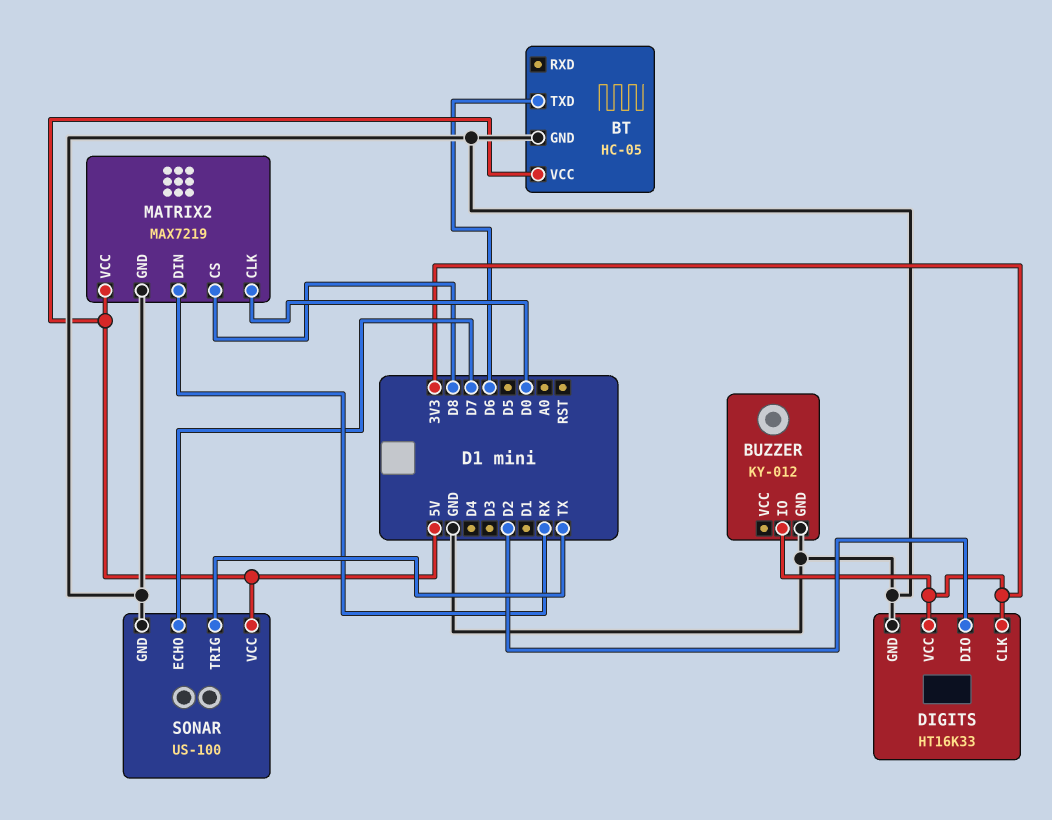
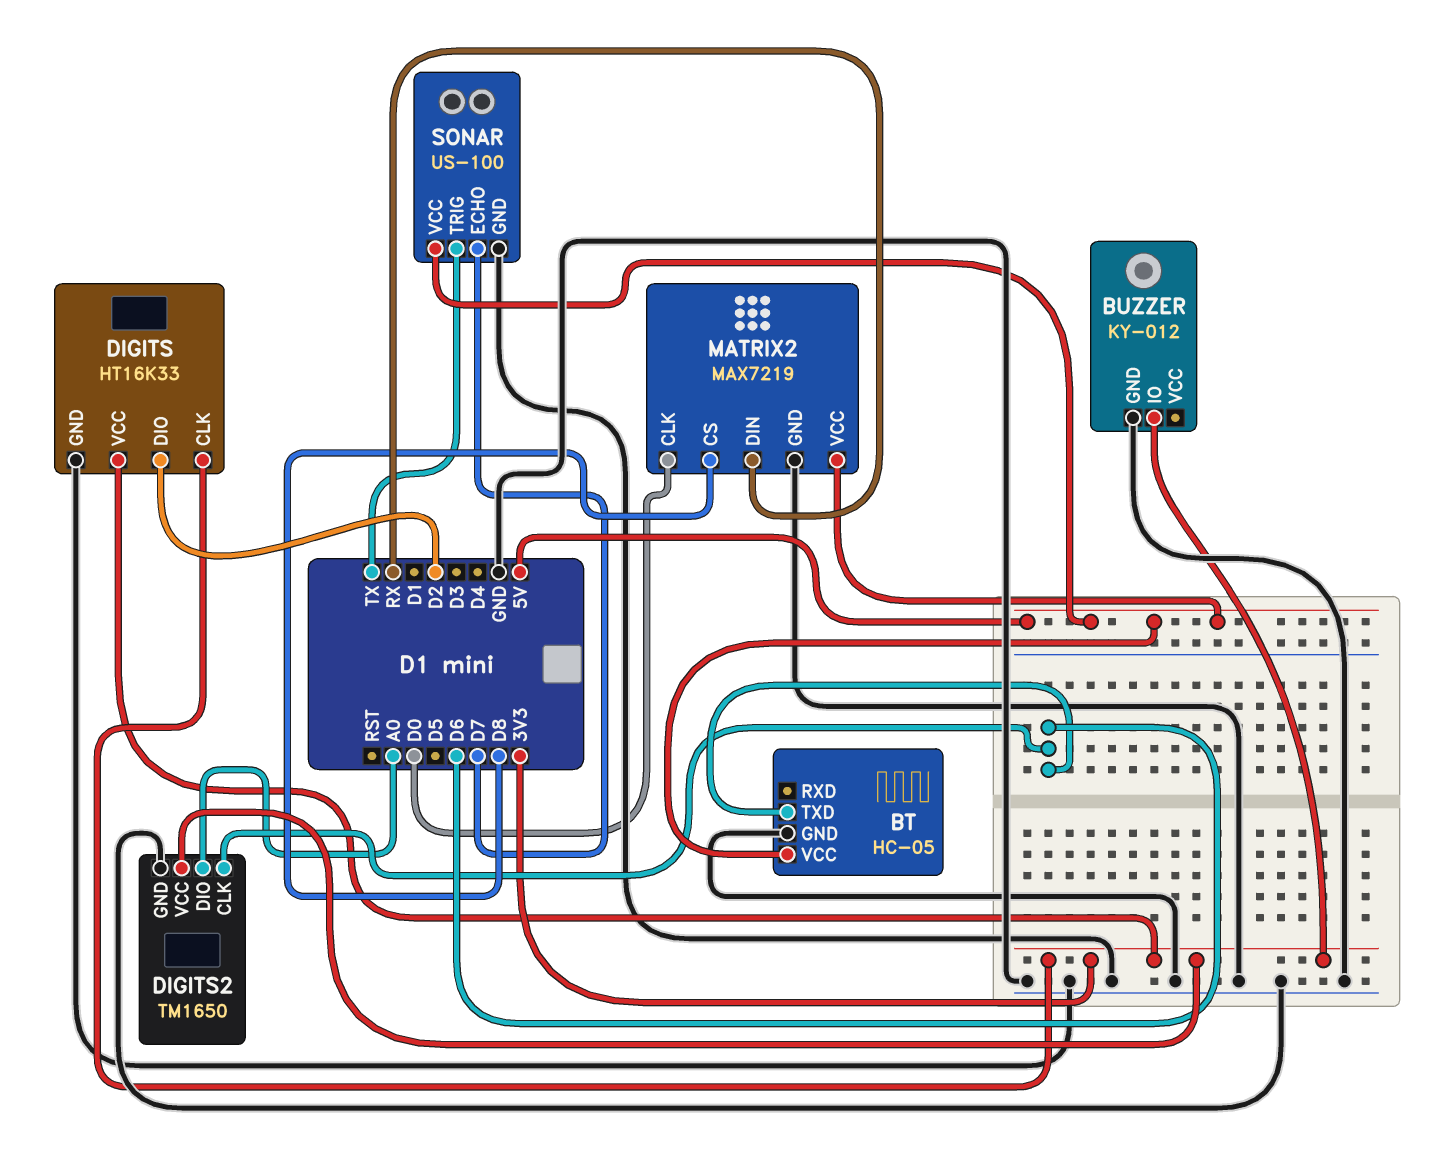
DIGITS2: none -> TM1650
DIGITS2 pin CLK: none -> D6
DIGITS2 pin DIO: none -> A0
DIGITS2 pin GND: none -> GND
DIGITS2 pin VCC: none -> 3V3

